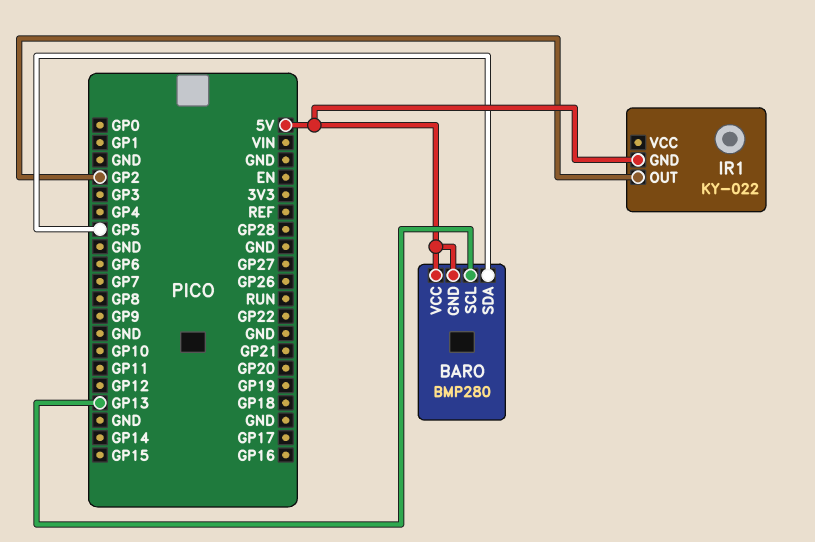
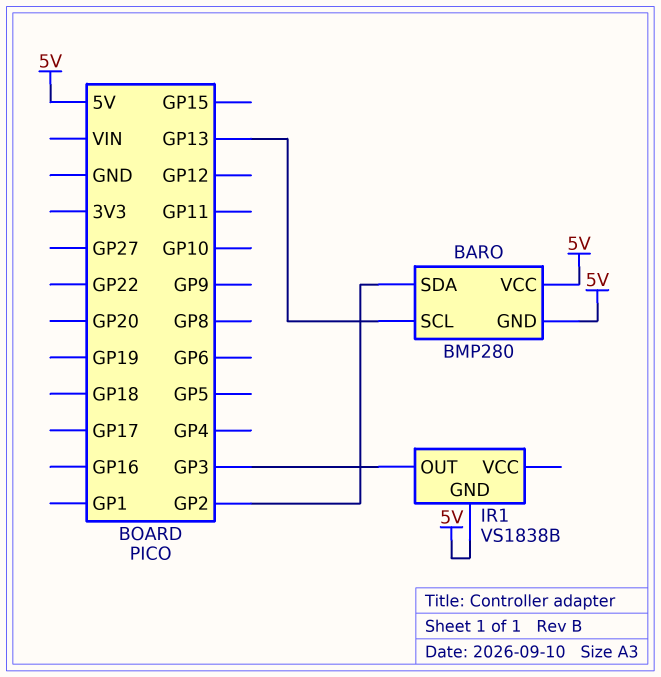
BARO pin SDA: GP5 -> GP2
IR1: KY-022 -> VS1838B
IR1 pin OUT: GP2 -> GP3

